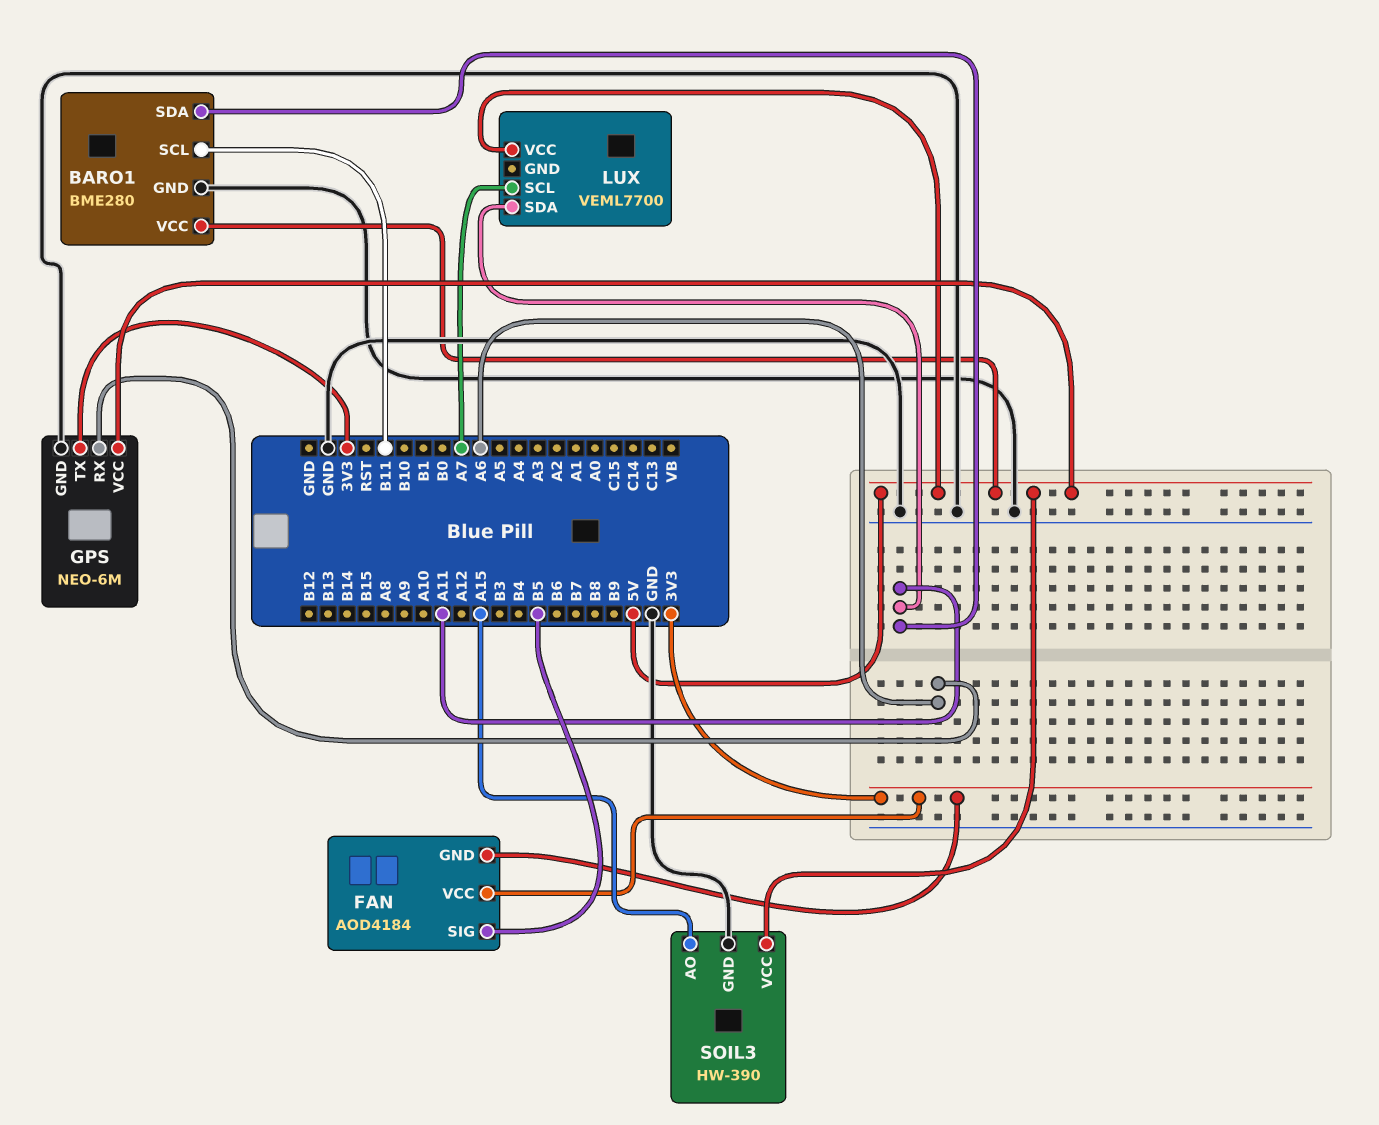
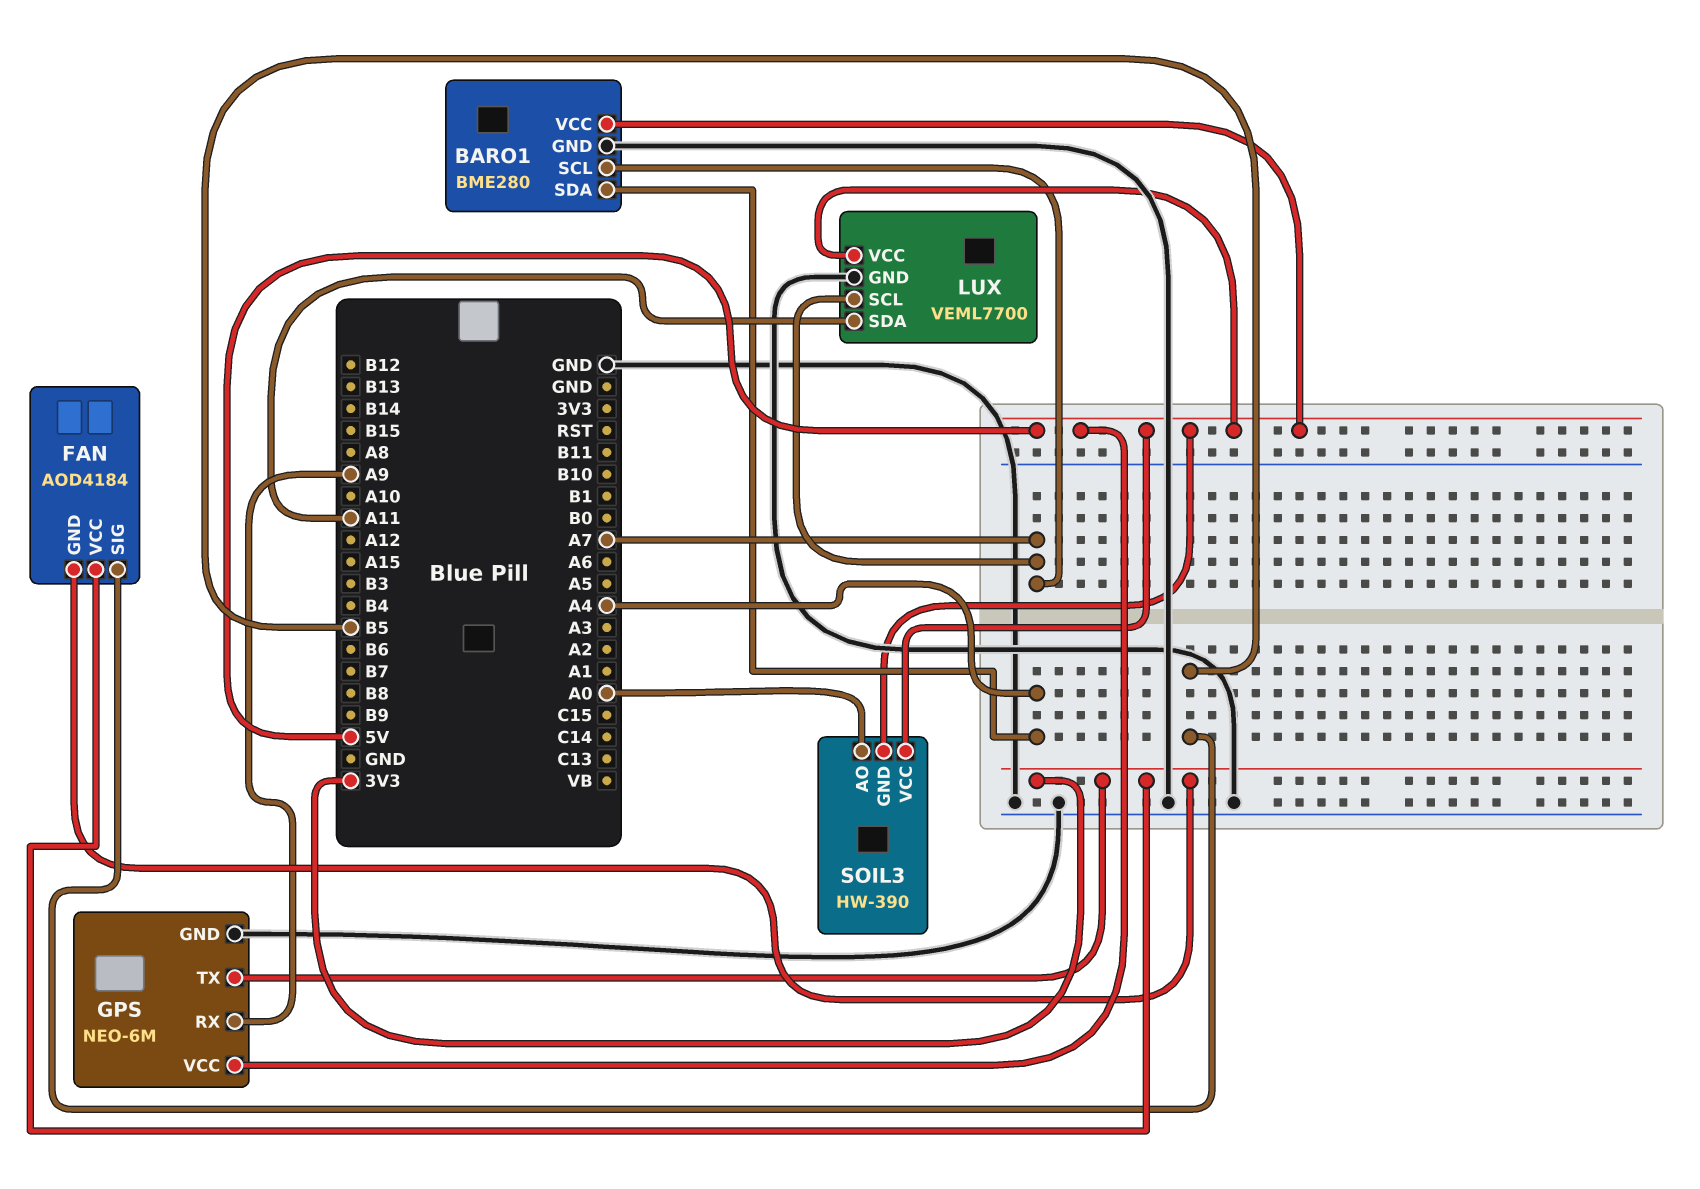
BARO1 pin SCL: B11 -> A7
BARO1 pin SDA: A11 -> A4
GPS pin RX: A6 -> A9
LUX pin GND: none -> GND
SOIL3 pin AO: A15 -> A0
SOIL3 pin GND: GND -> 5V

